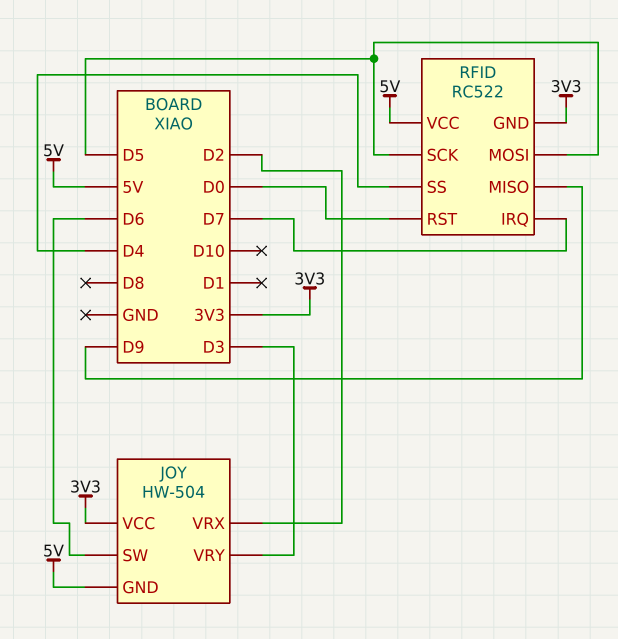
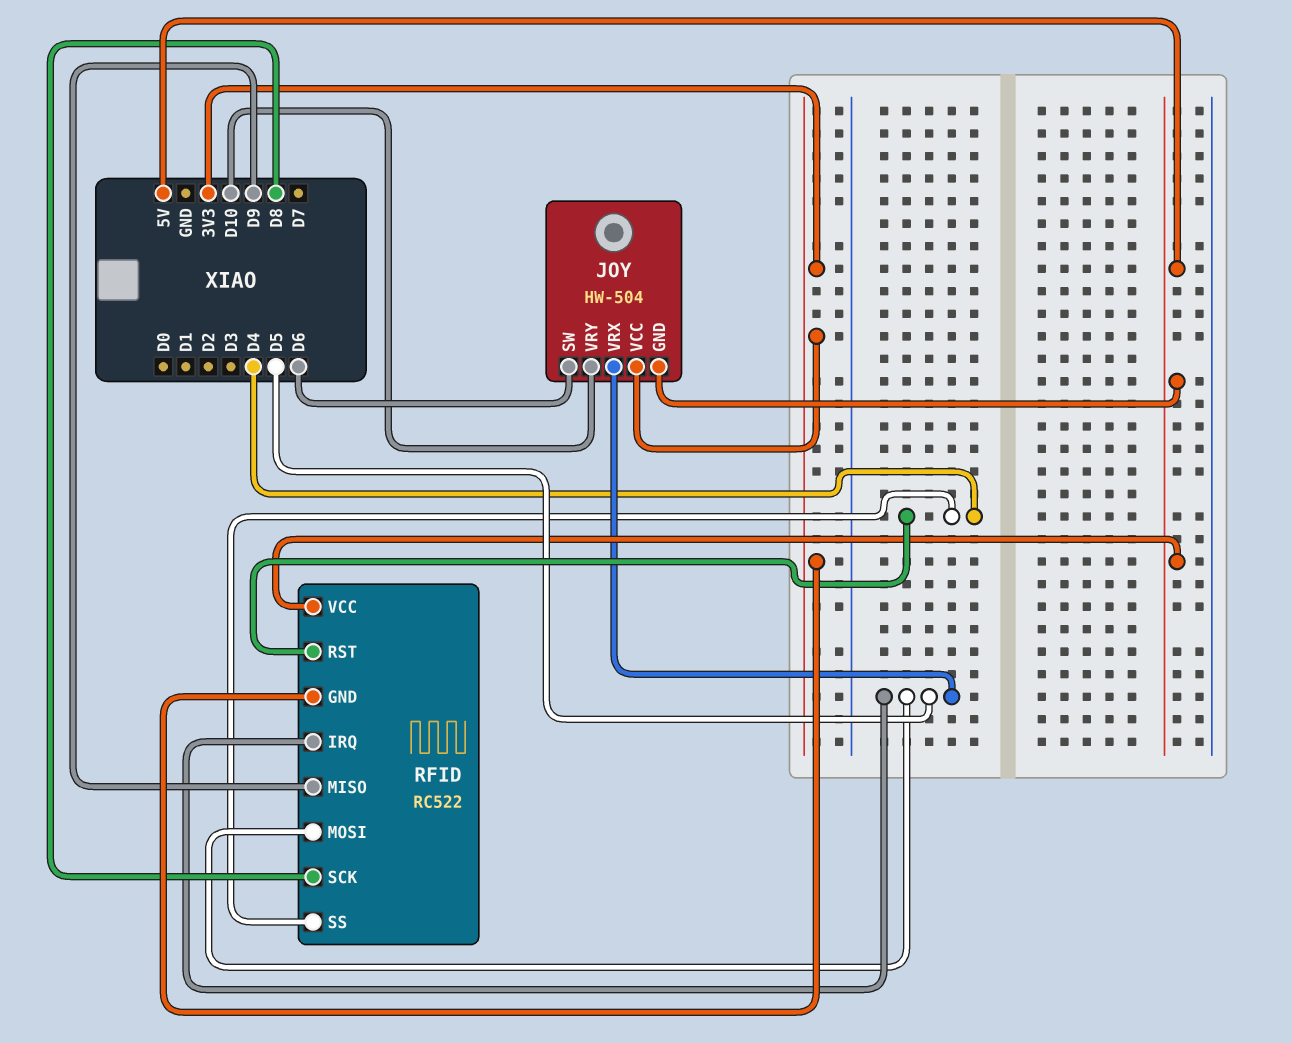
JOY pin VRX: D2 -> D5
JOY pin VRY: D3 -> D10
RFID pin IRQ: D7 -> D5
RFID pin RST: D0 -> D4
RFID pin SCK: D5 -> D8

